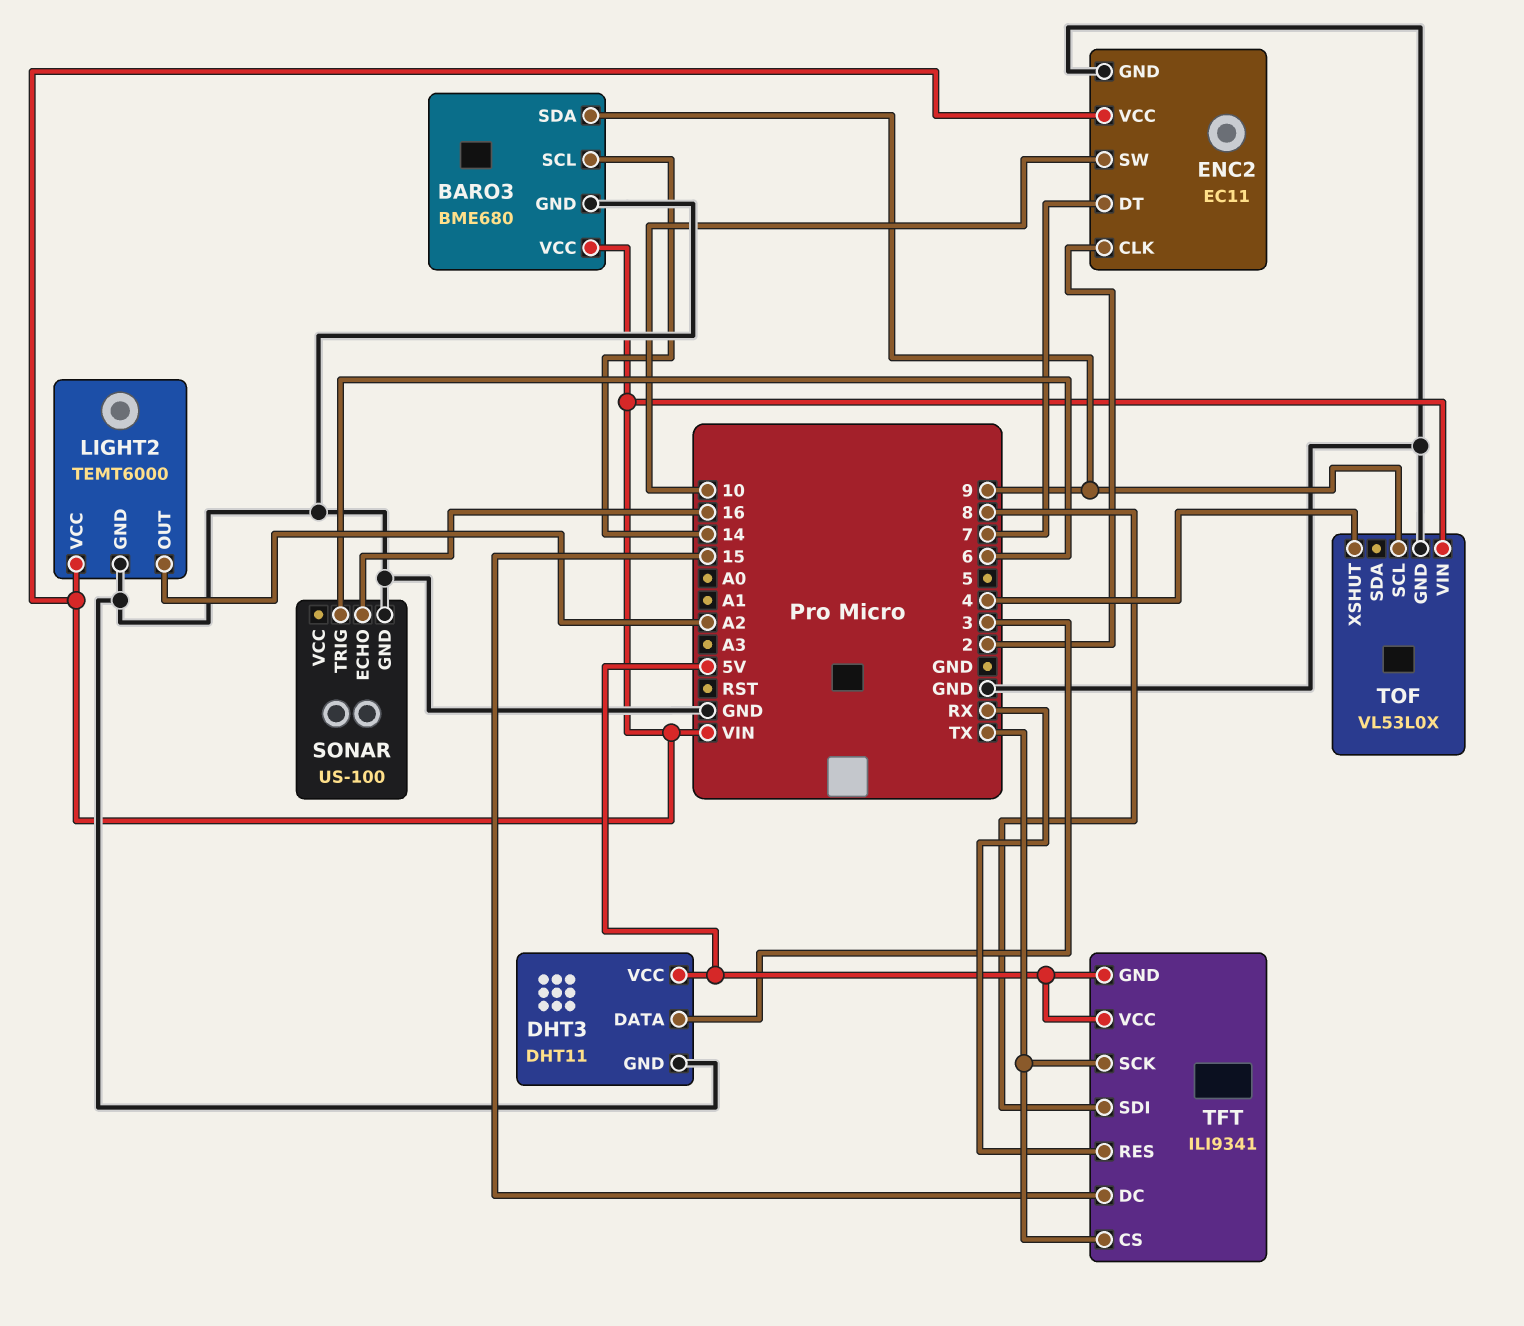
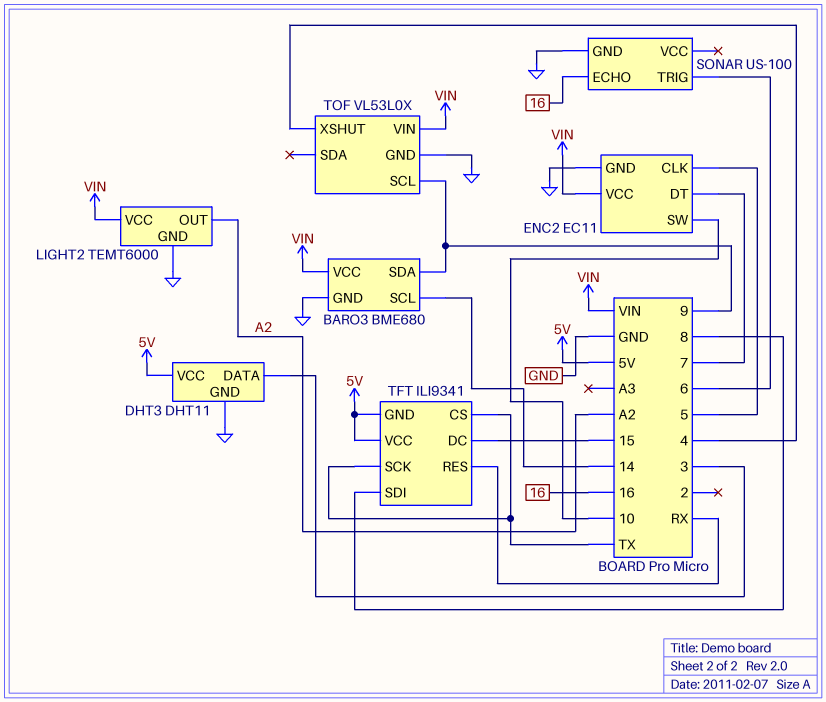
ENC2 pin CLK: 2 -> 5

